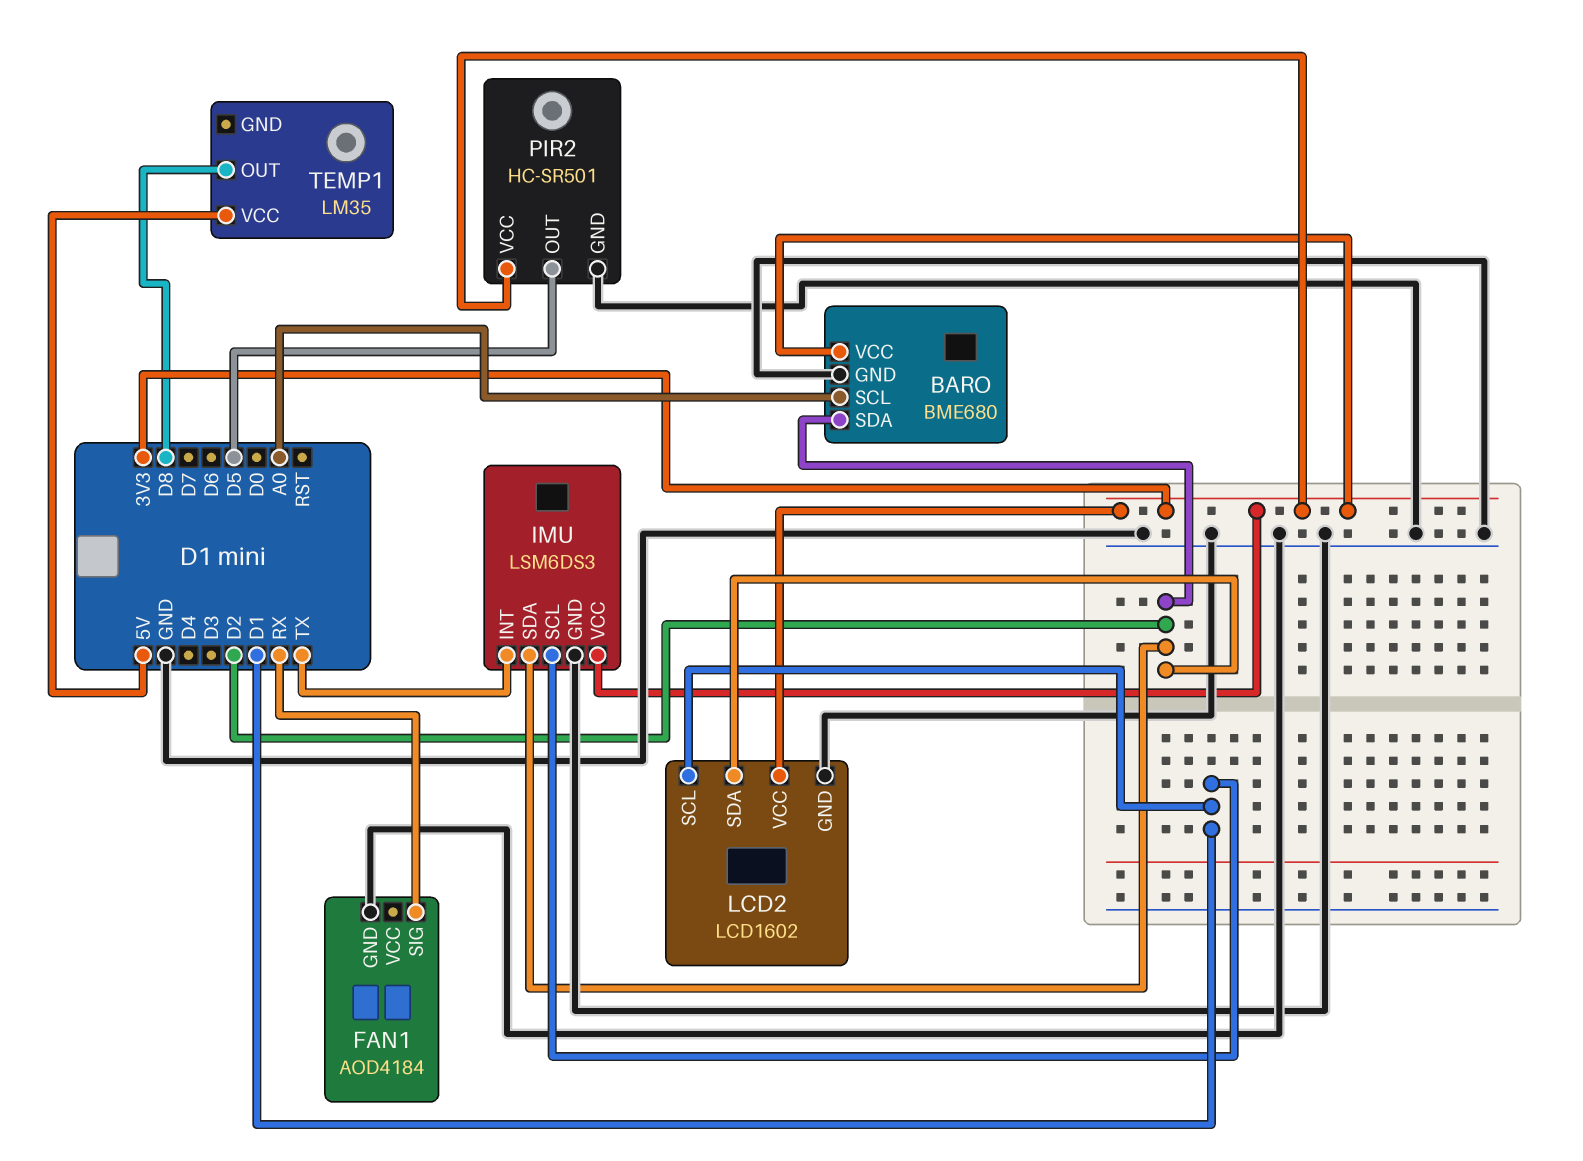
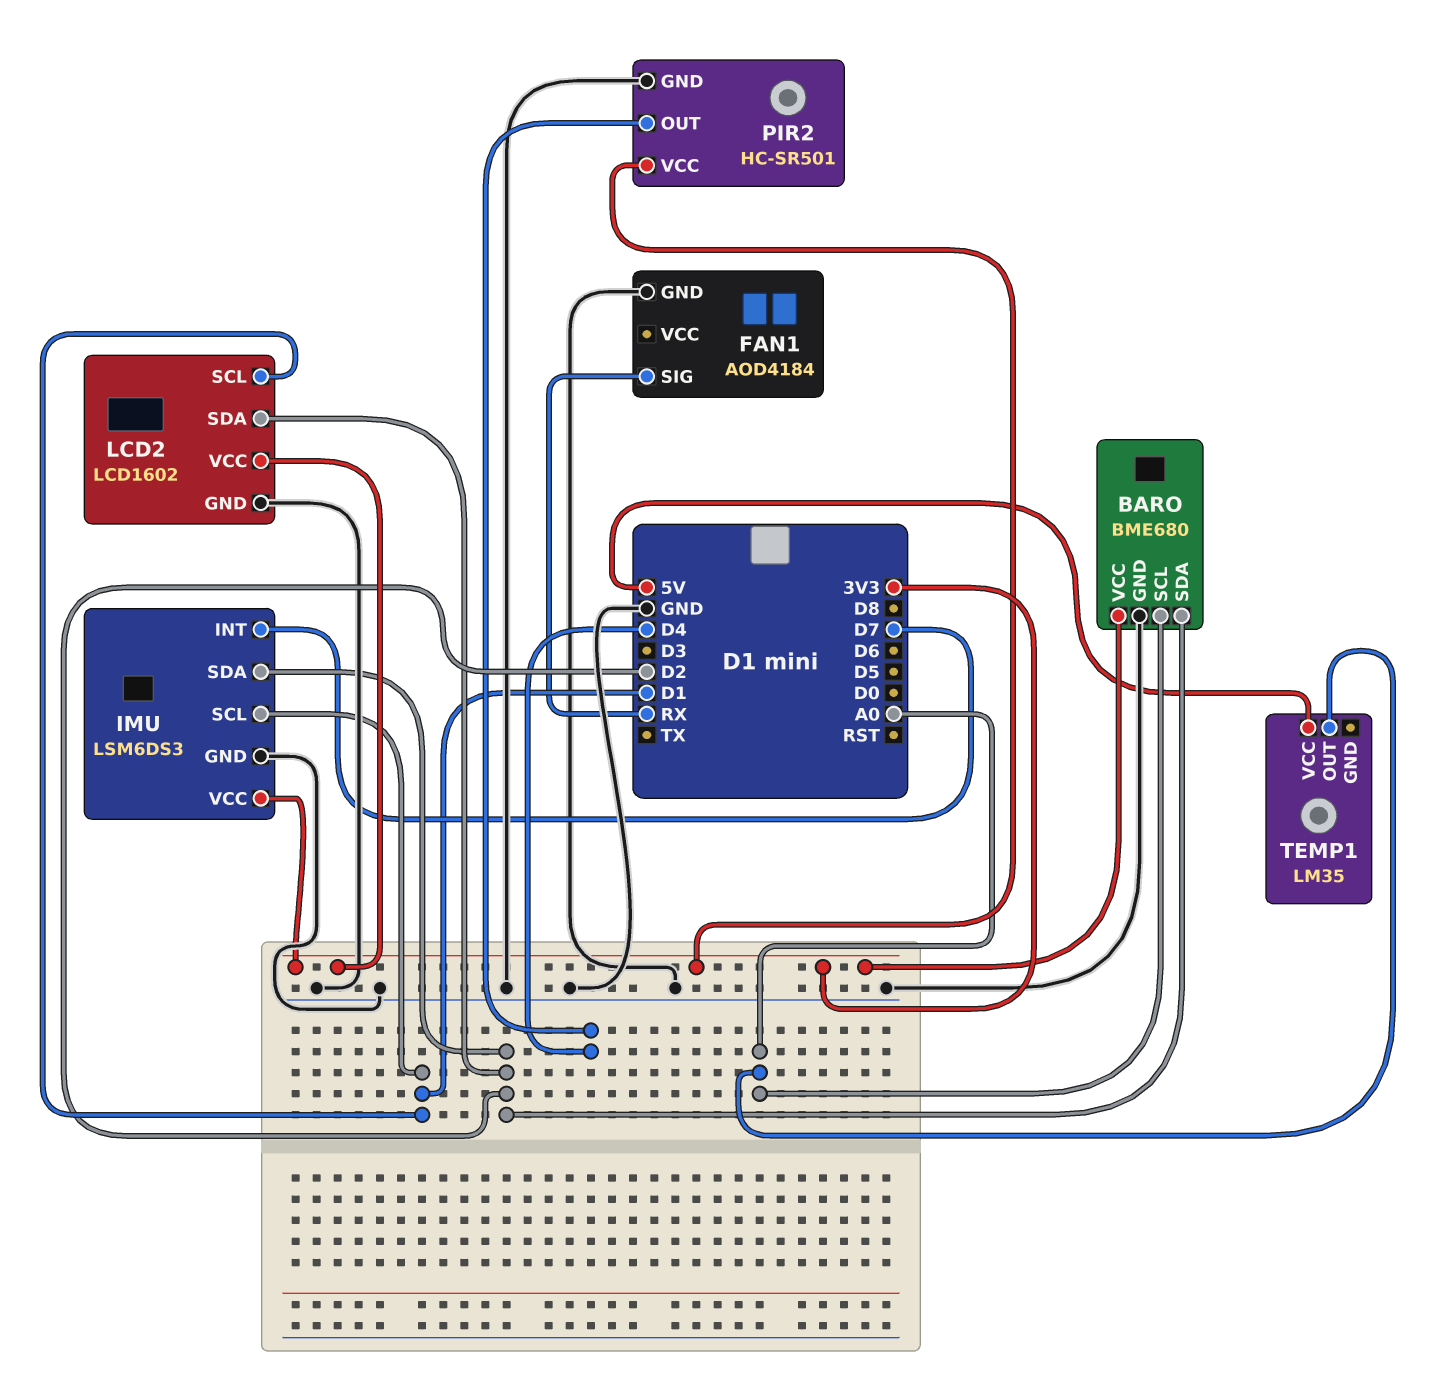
IMU pin INT: TX -> D7
PIR2 pin OUT: D5 -> D4
TEMP1 pin OUT: D8 -> A0

